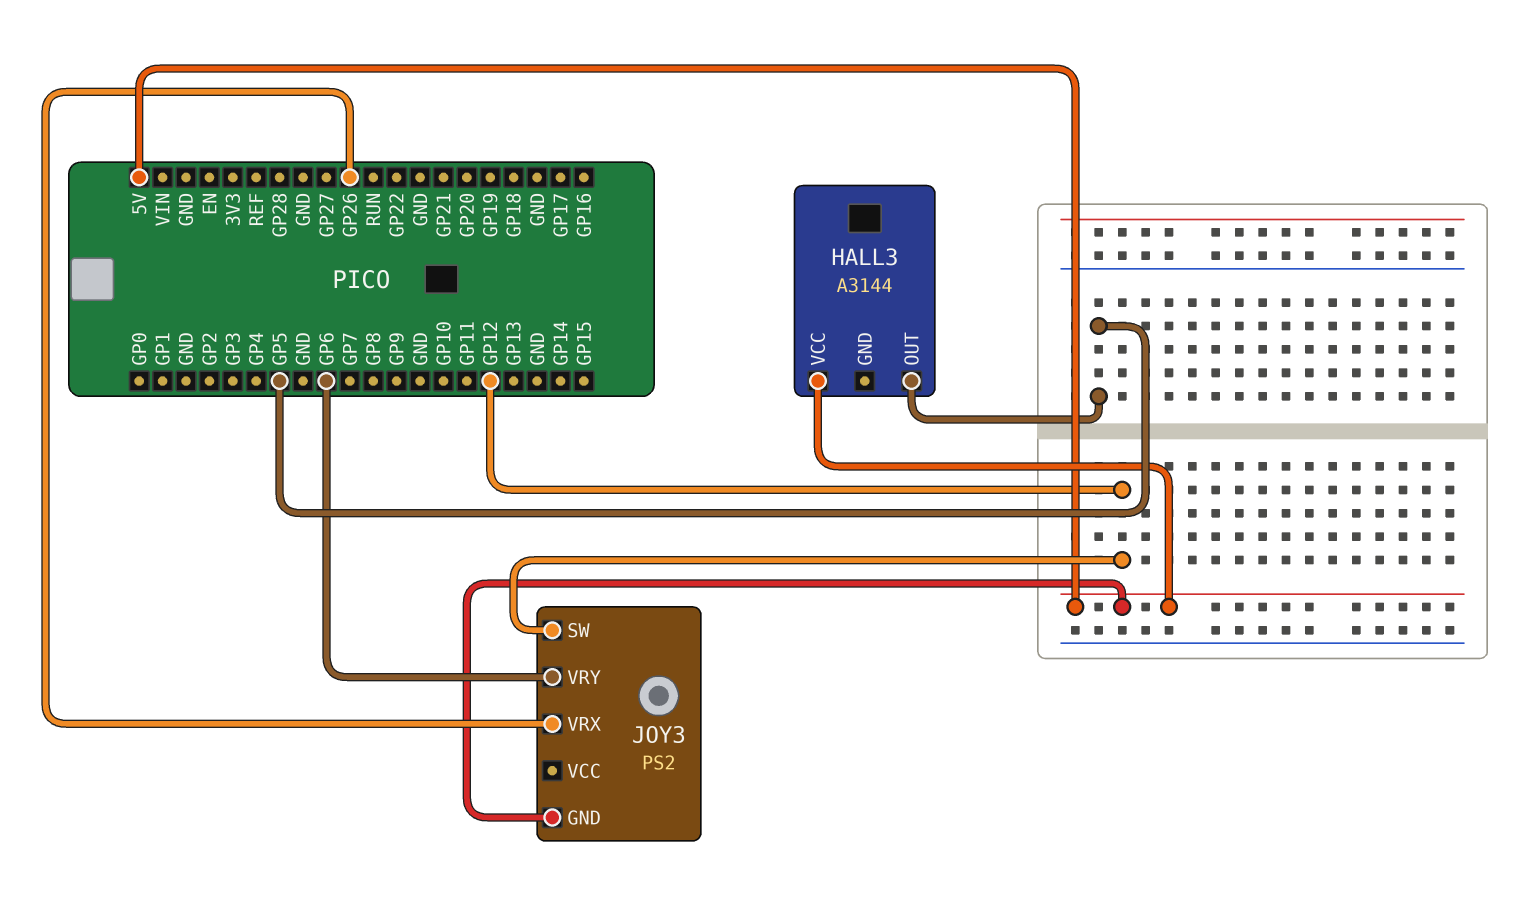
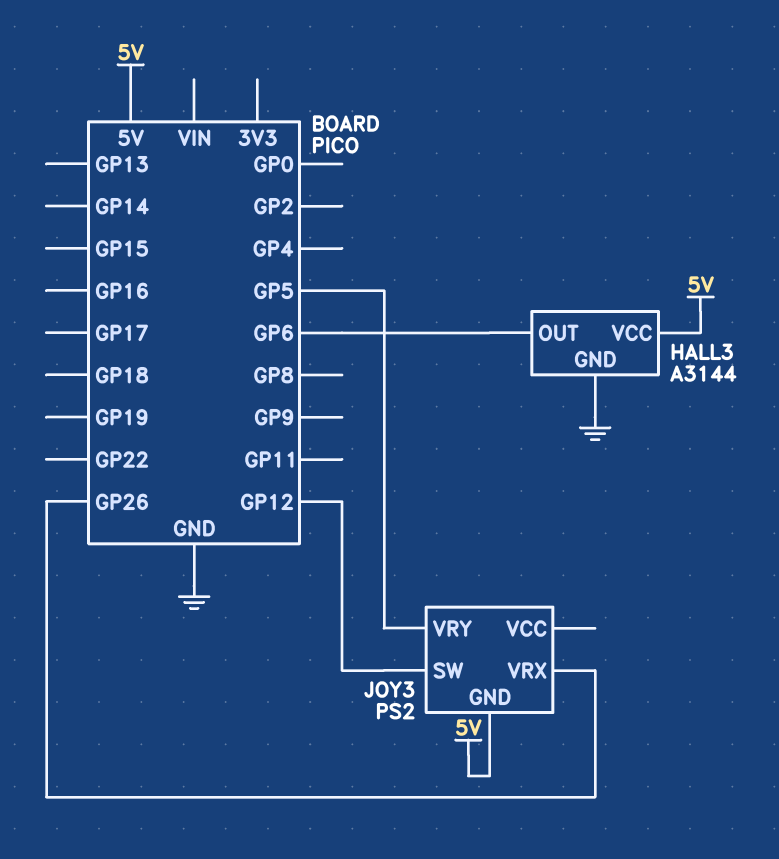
HALL3 pin GND: none -> GND
HALL3 pin OUT: GP5 -> GP6
JOY3 pin VRY: GP6 -> GP5

